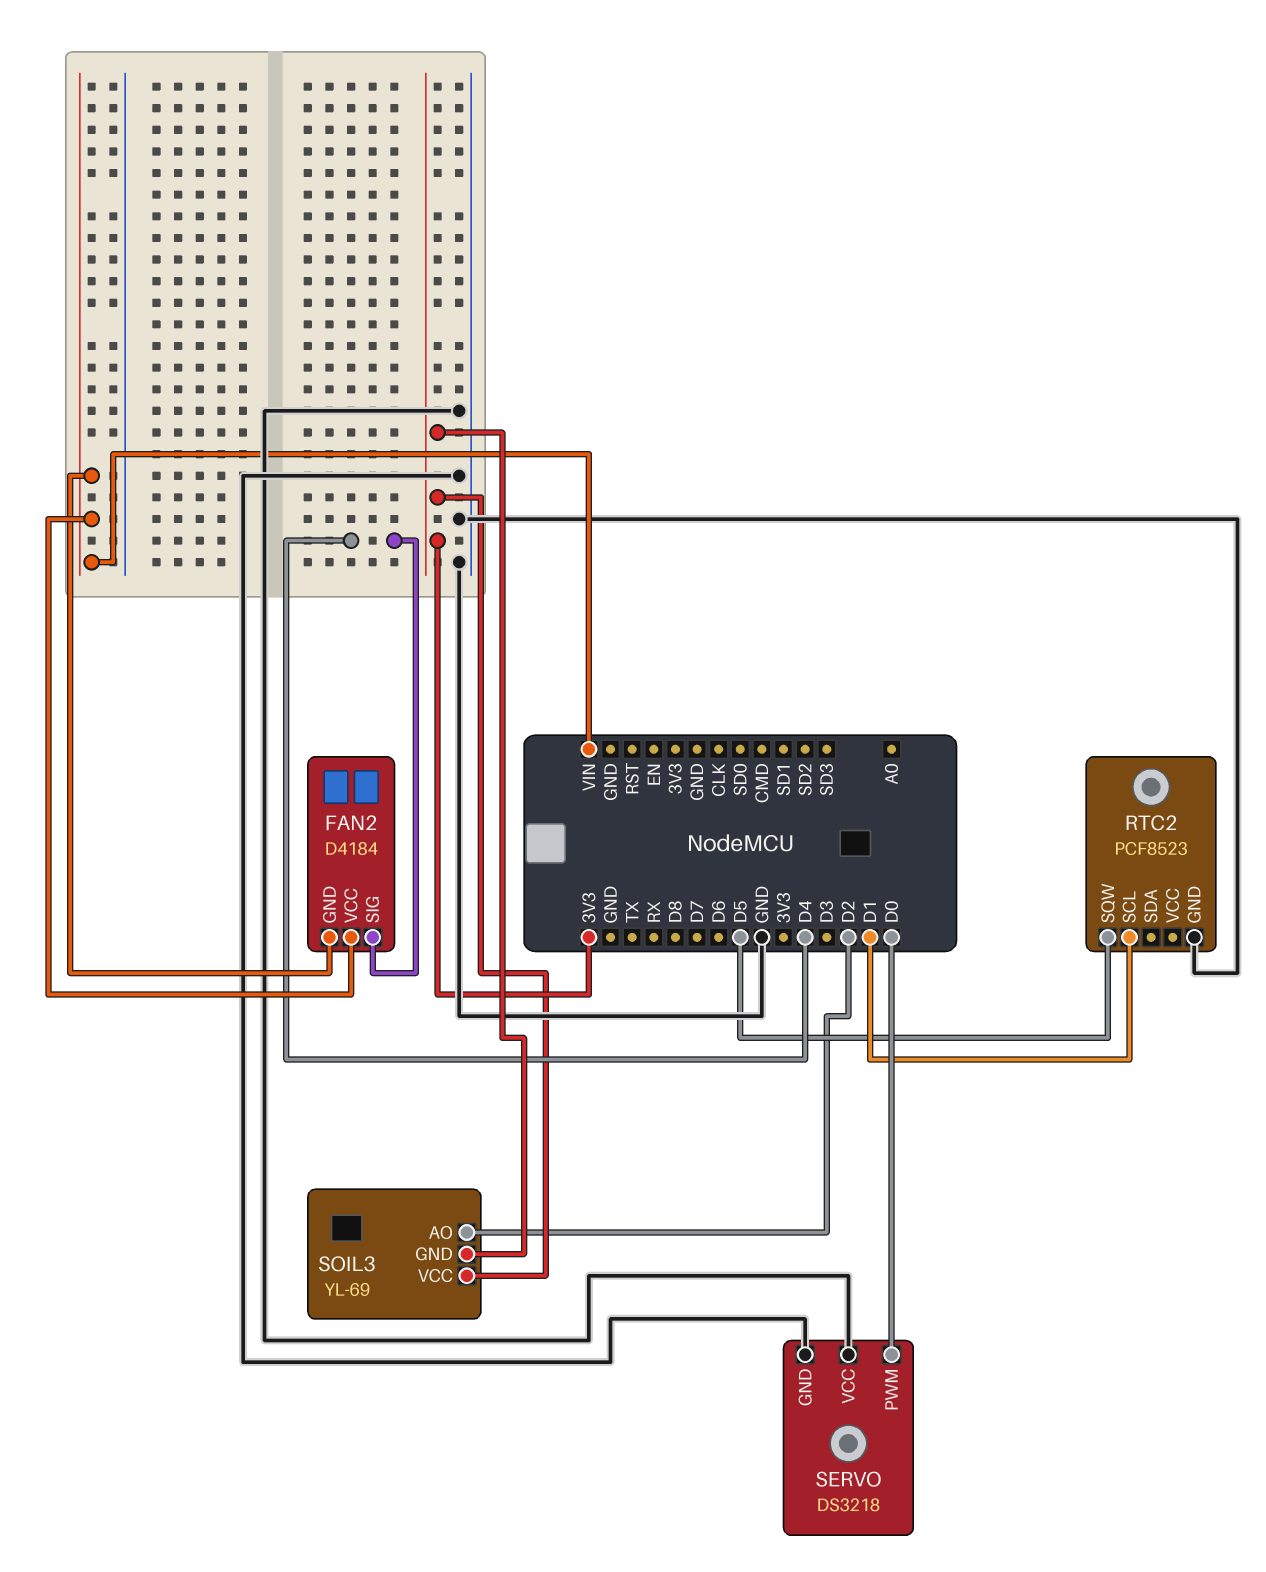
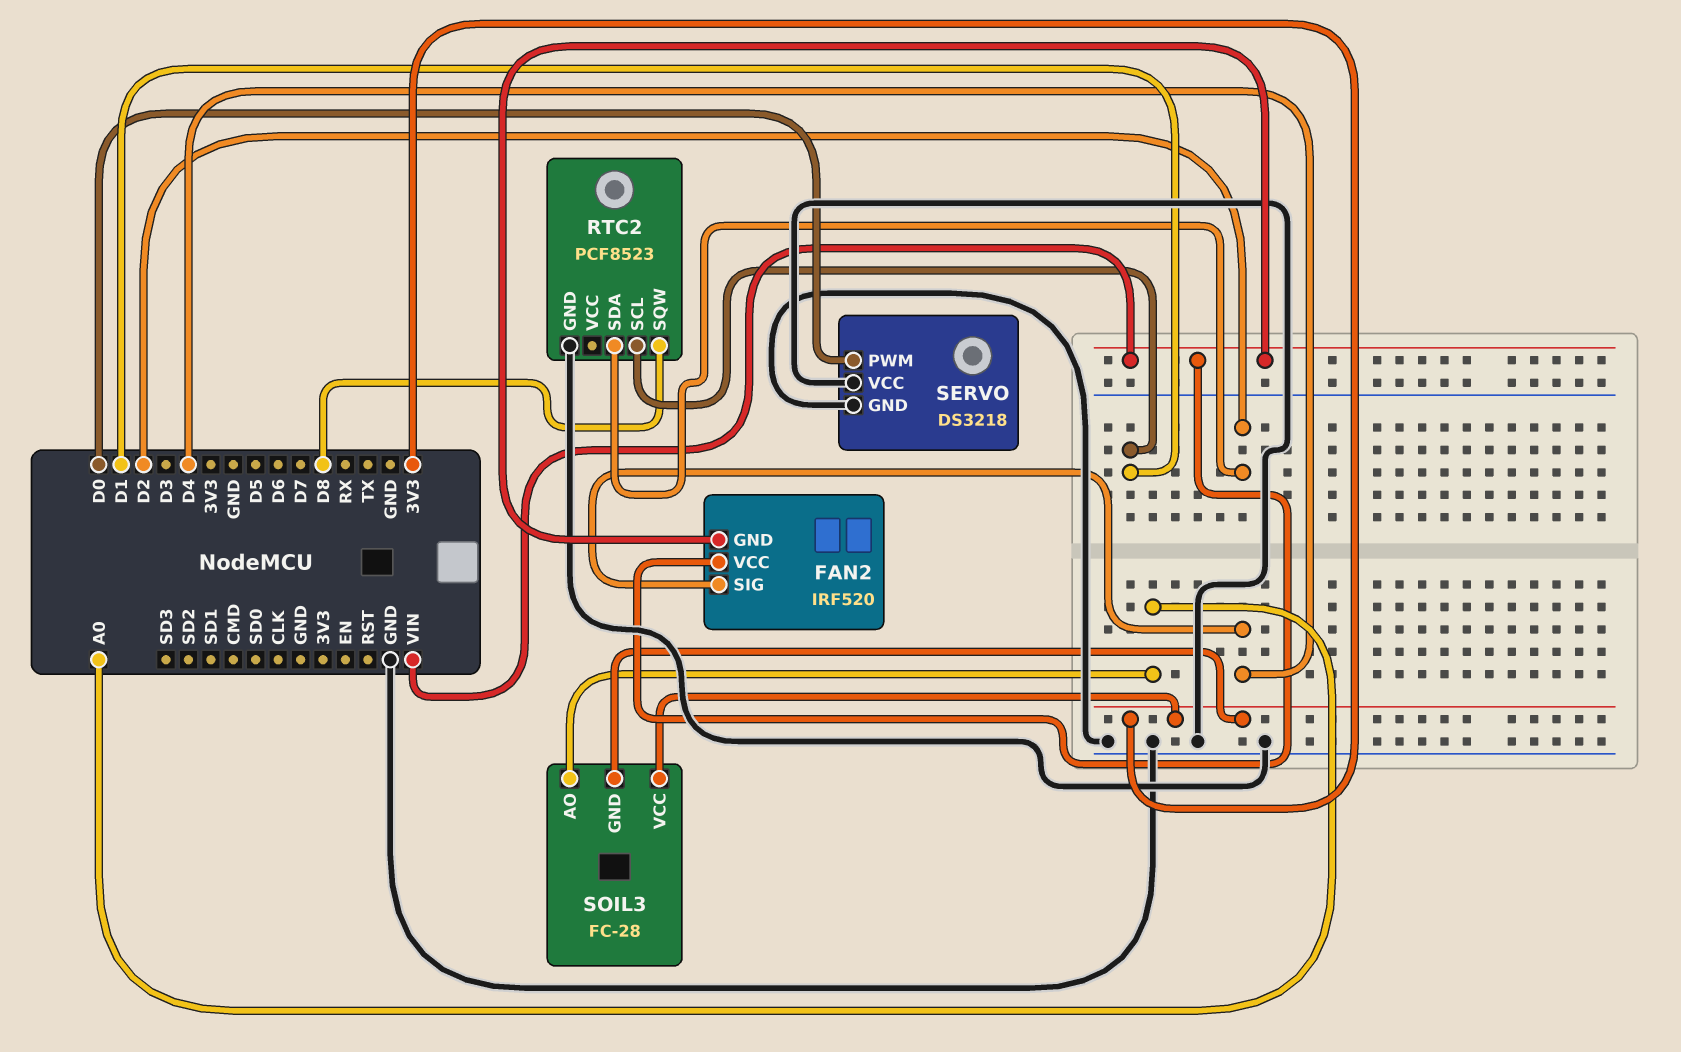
FAN2: D4184 -> IRF520
RTC2 pin SDA: none -> D2
RTC2 pin SQW: D5 -> D8
SOIL3: YL-69 -> FC-28
SOIL3 pin AO: D2 -> A0

